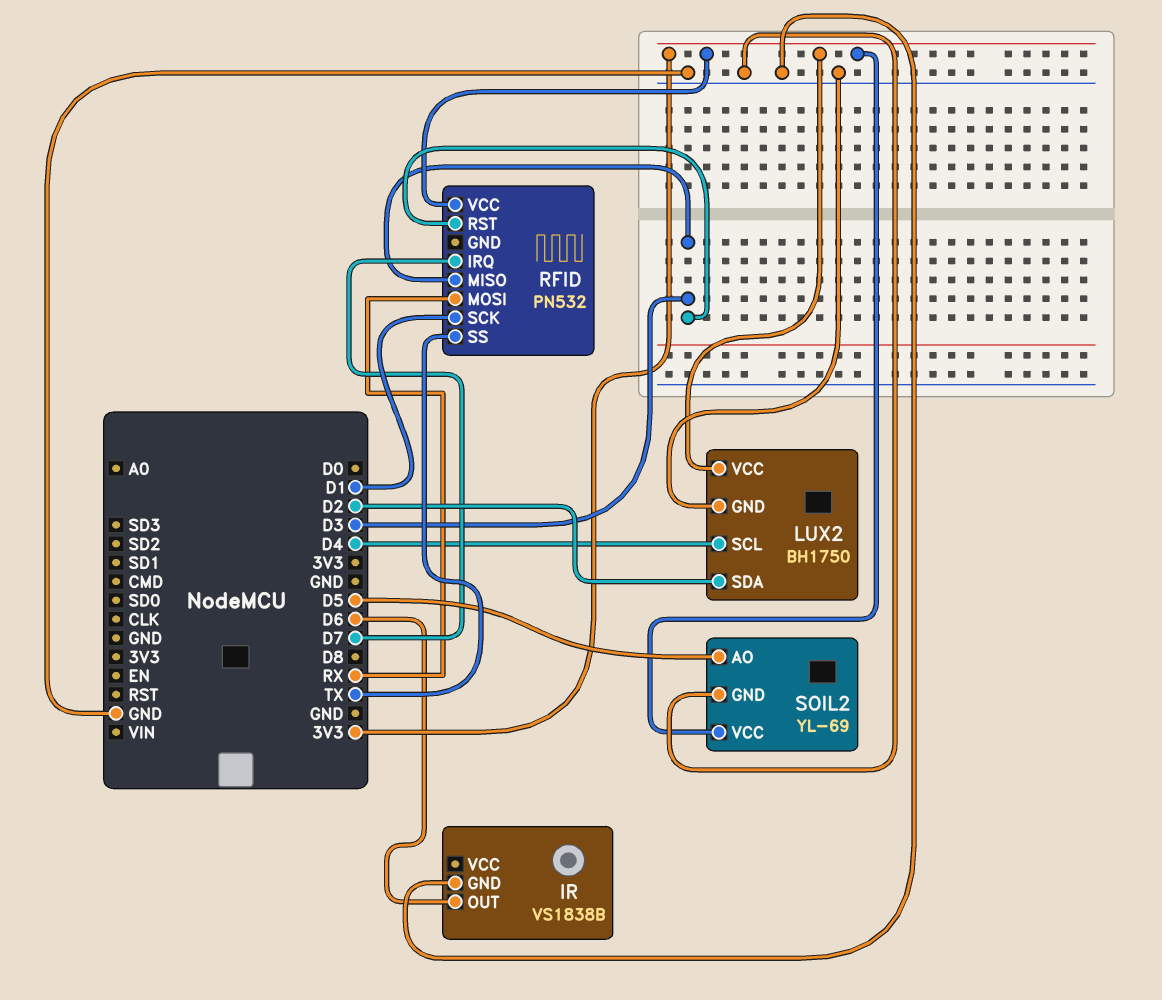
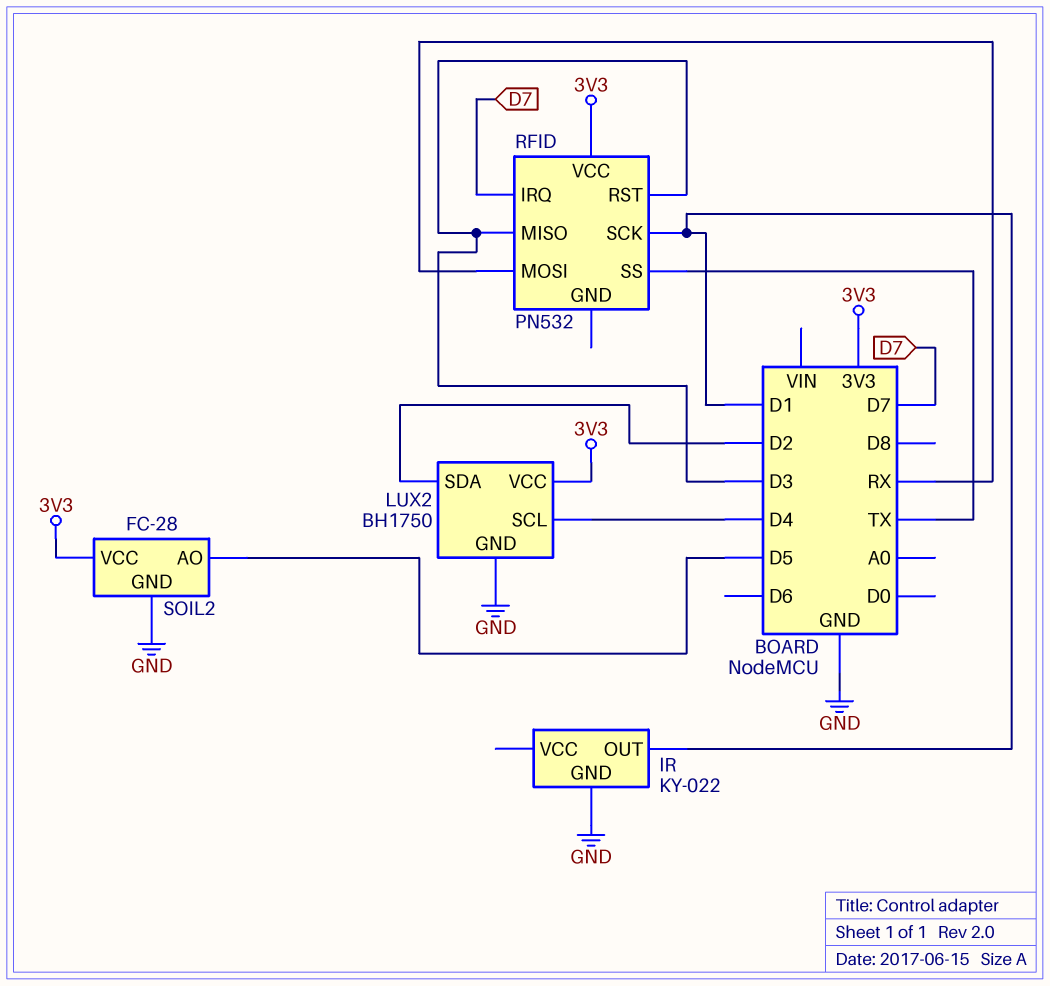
IR: VS1838B -> KY-022
IR pin OUT: D6 -> D1
SOIL2: YL-69 -> FC-28

